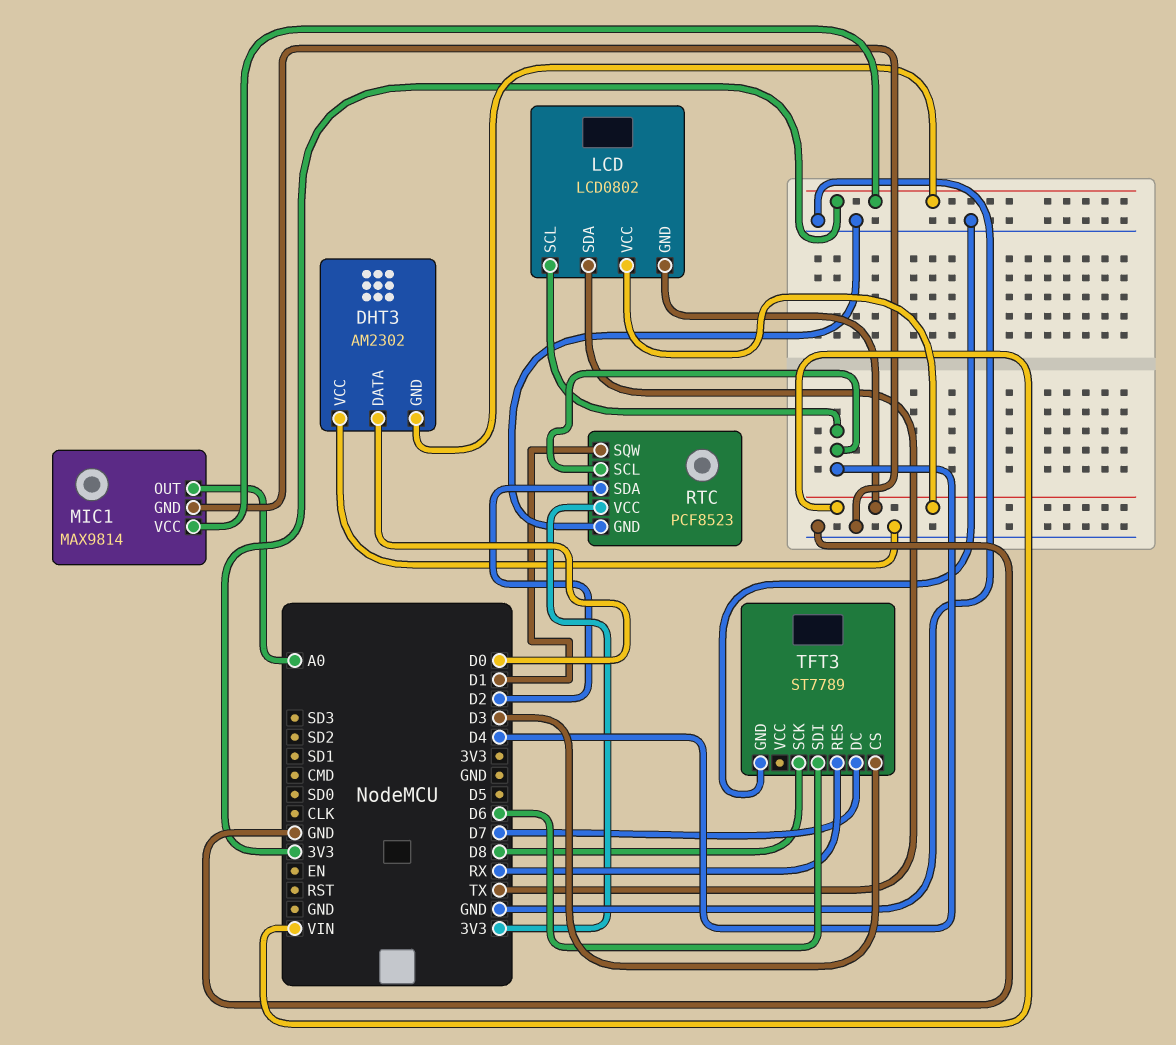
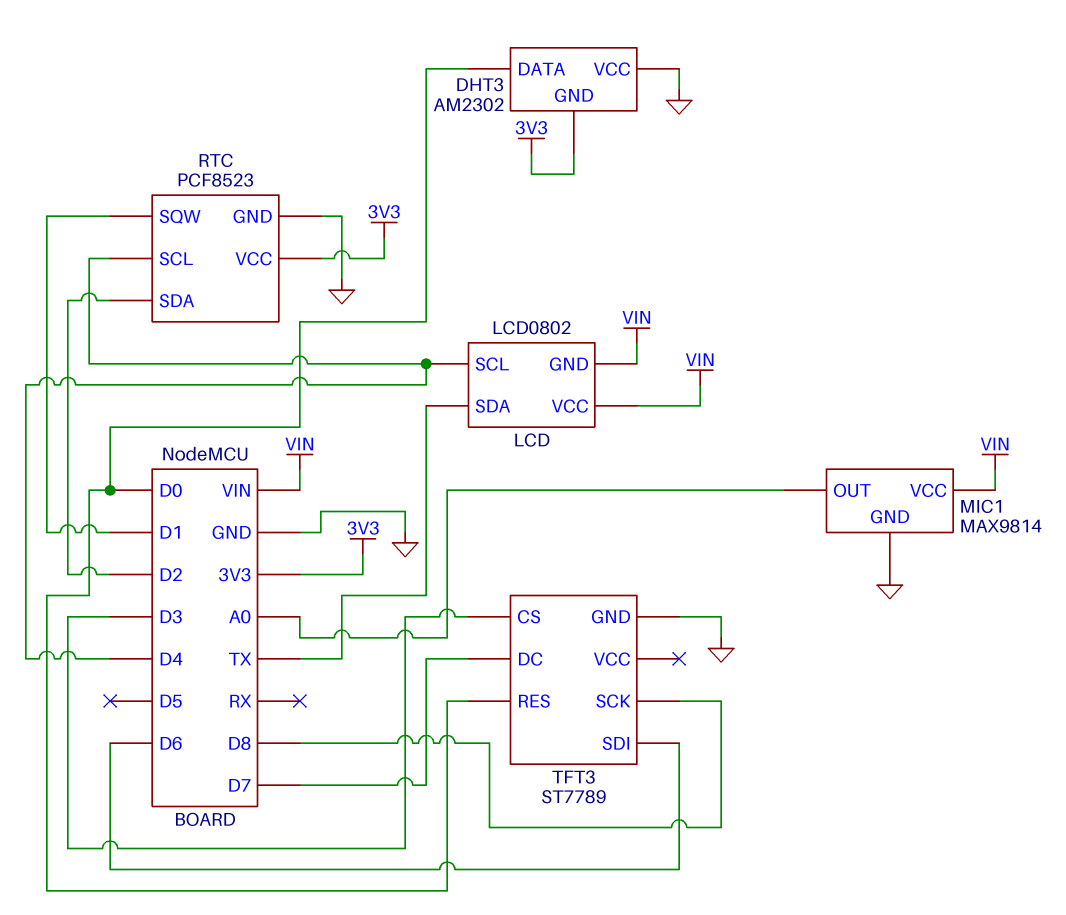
MIC1 pin VCC: 3V3 -> VIN
TFT3 pin RES: RX -> D0

